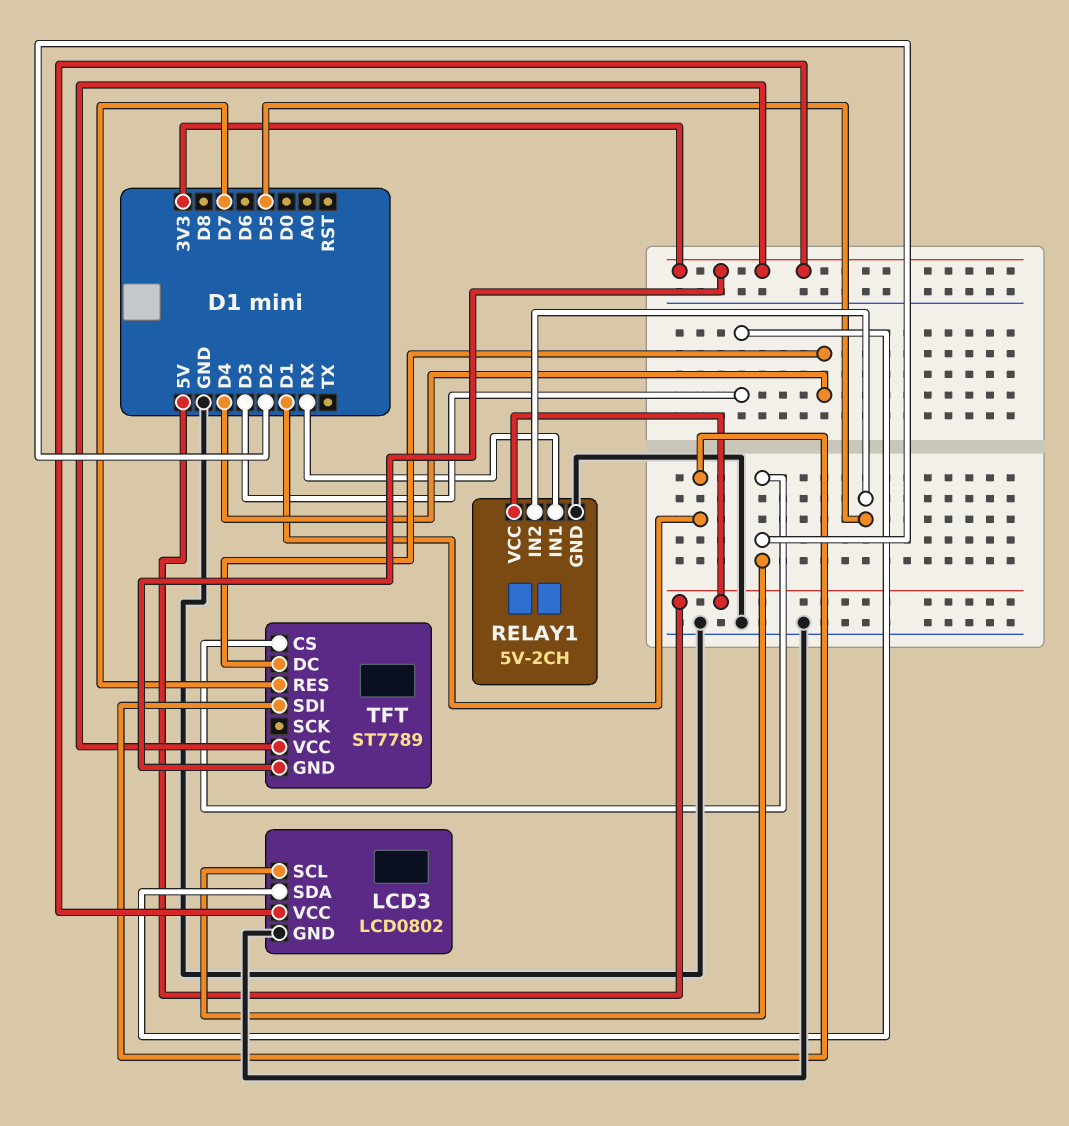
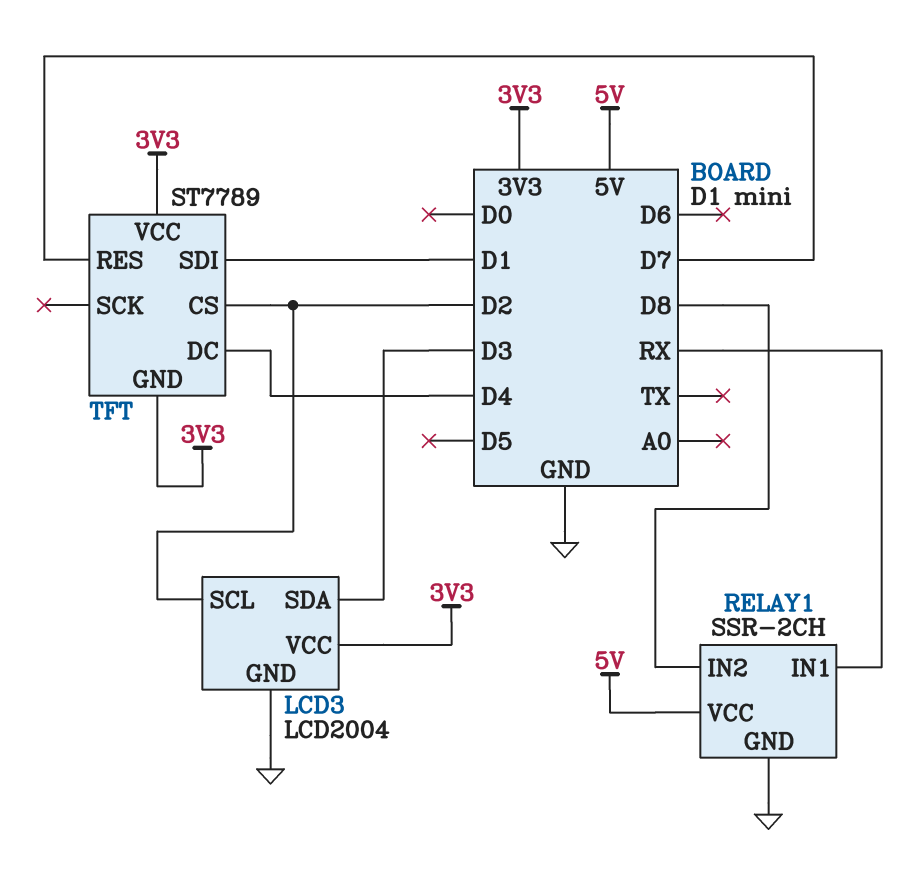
LCD3: LCD0802 -> LCD2004
RELAY1: 5V-2CH -> SSR-2CH
RELAY1 pin IN2: D5 -> D8

